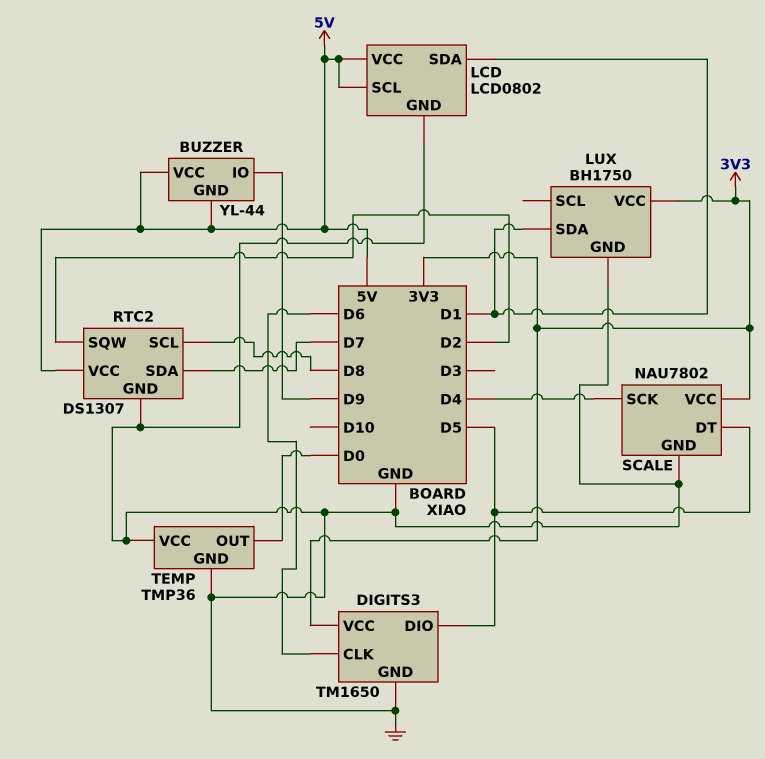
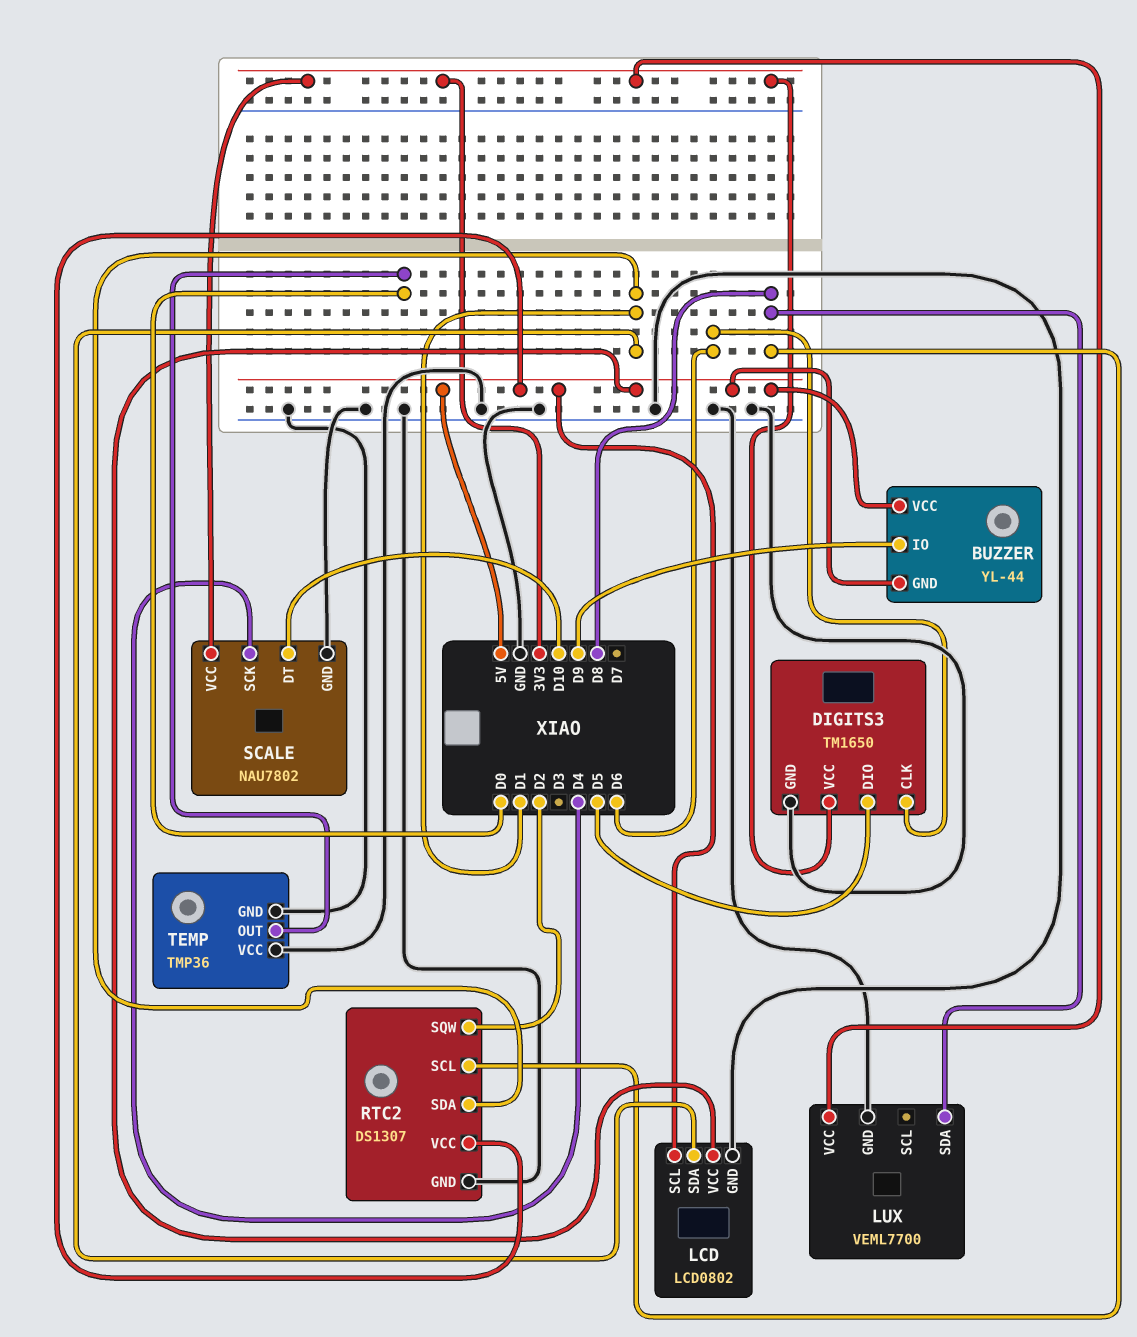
LUX: BH1750 -> VEML7700
LUX pin SDA: D1 -> D8
RTC2 pin SDA: D7 -> D1
SCALE pin DT: D5 -> D10

